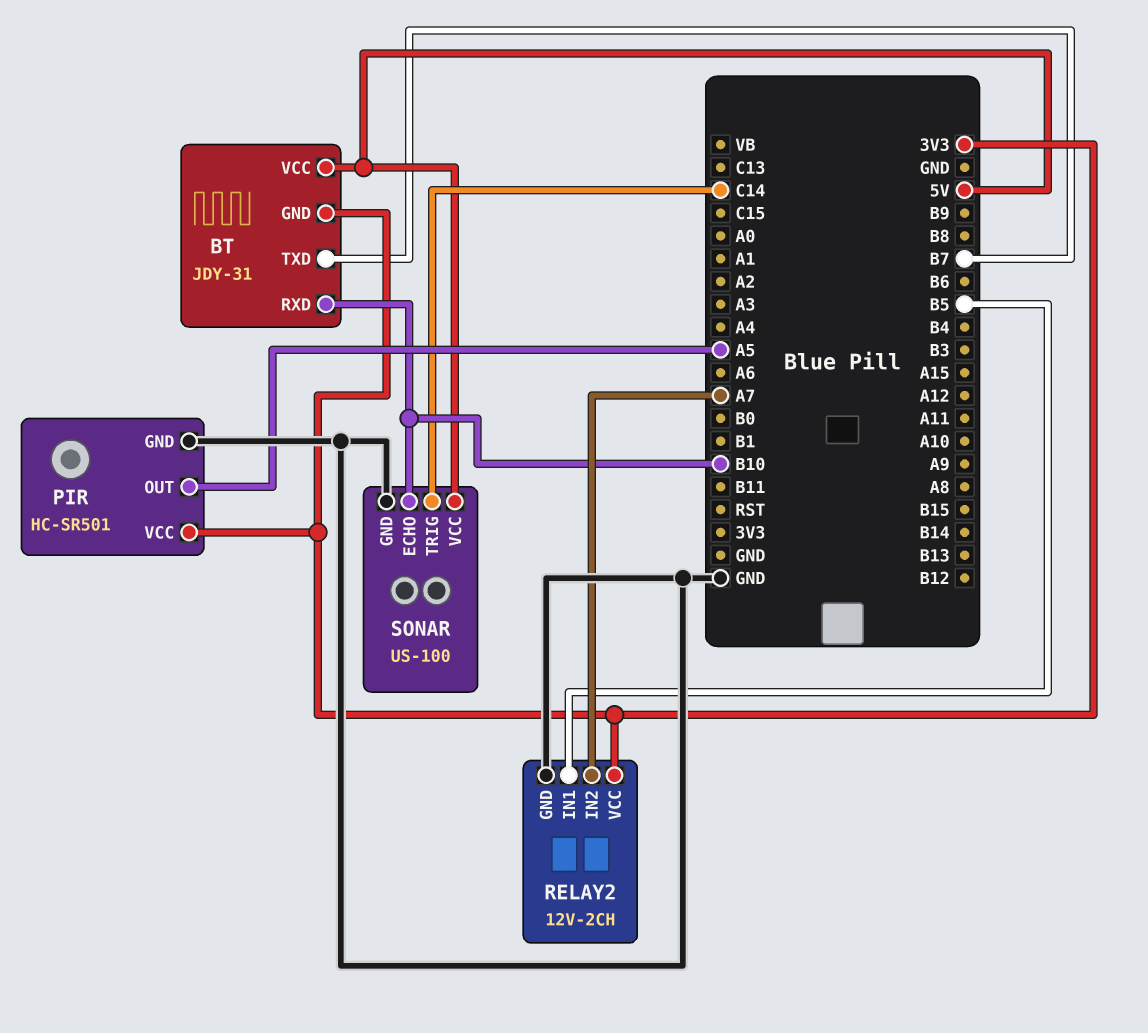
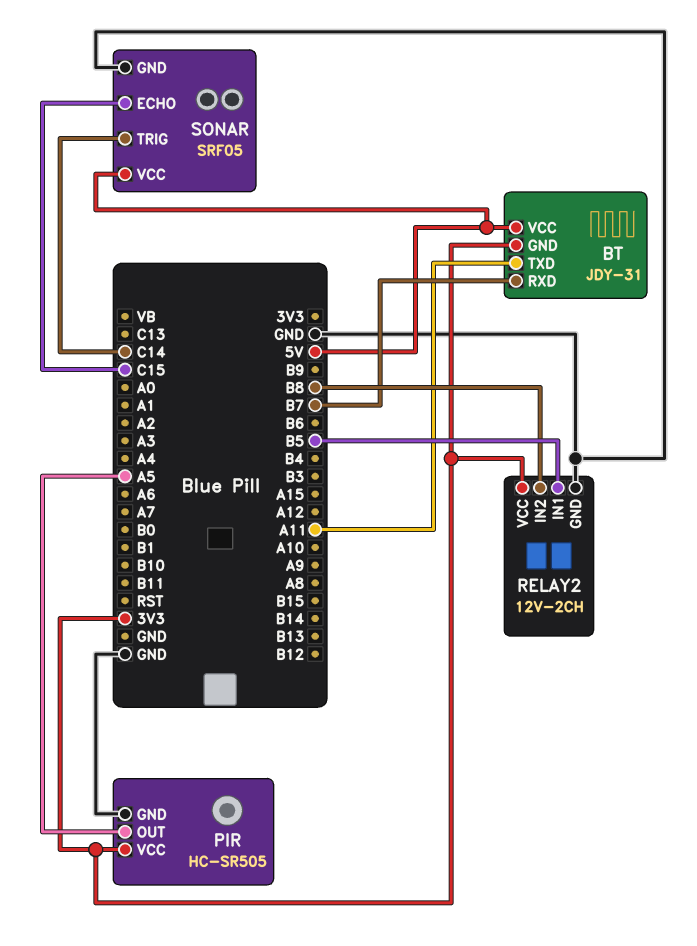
BT pin RXD: B10 -> B7
BT pin TXD: B7 -> A11
PIR: HC-SR501 -> HC-SR505
RELAY2 pin IN2: A7 -> B8
SONAR: US-100 -> SRF05
SONAR pin ECHO: B10 -> C15

